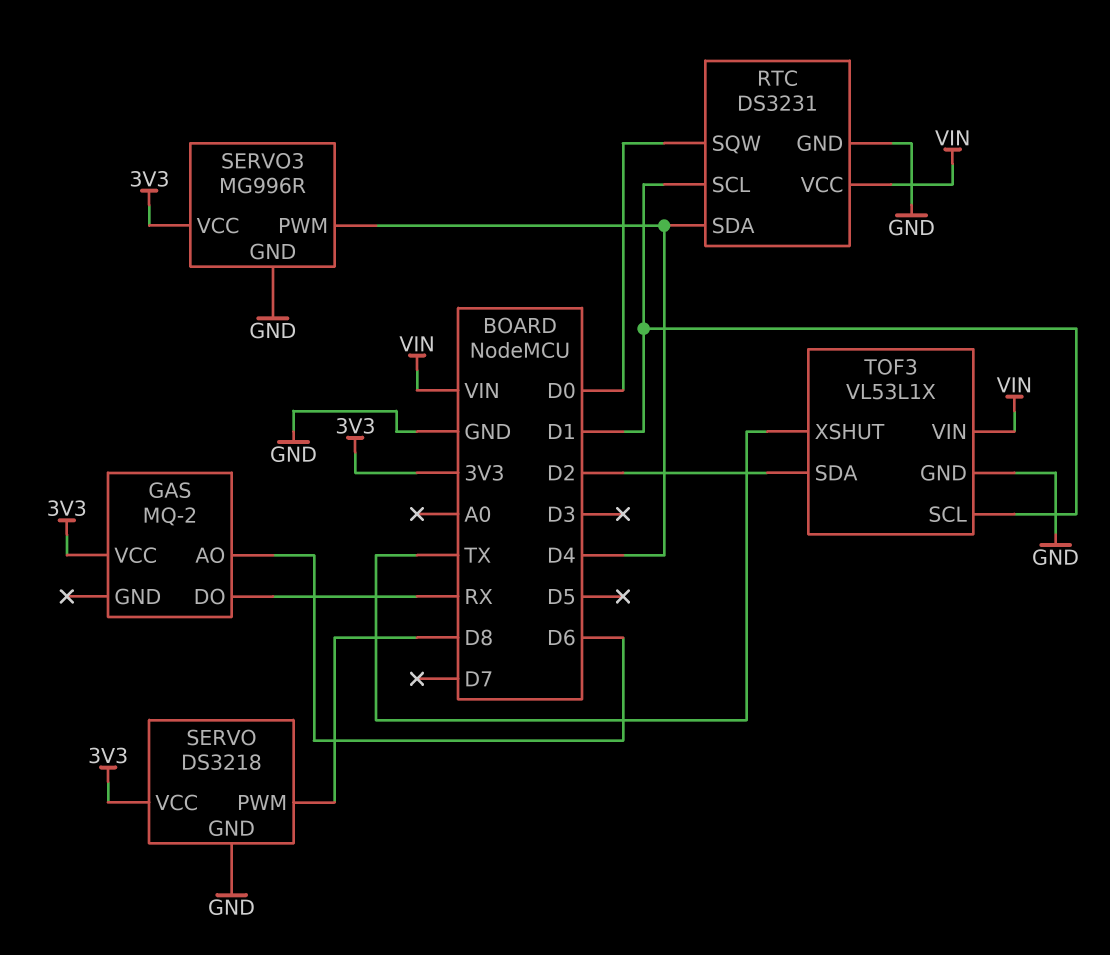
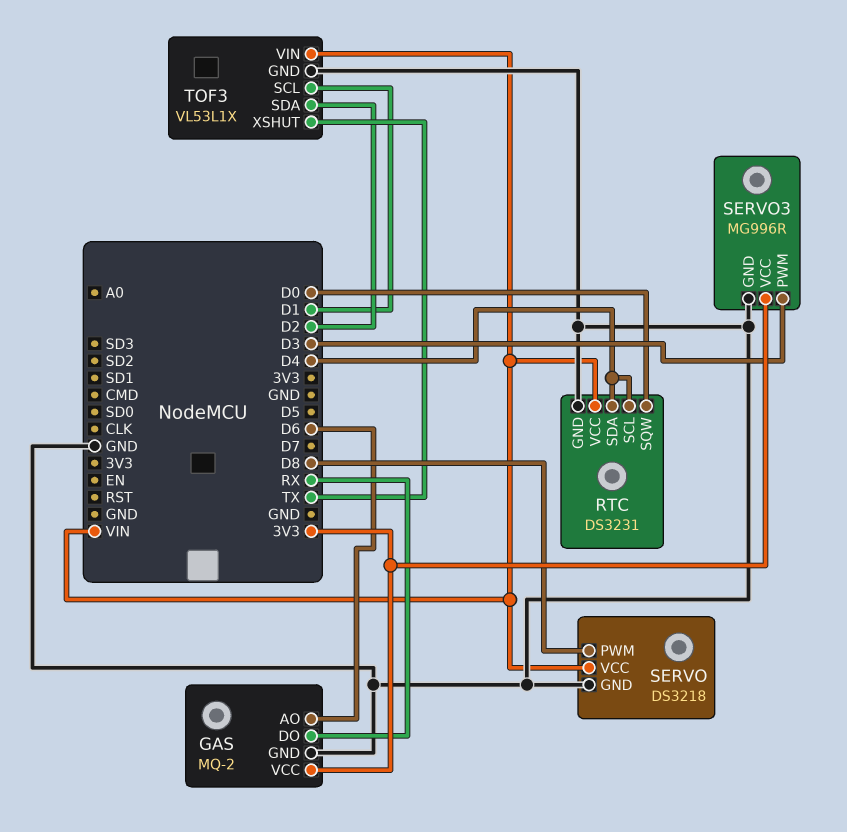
GAS pin GND: none -> GND
RTC pin SCL: D1 -> D4
SERVO pin VCC: 3V3 -> VIN
SERVO3 pin PWM: D4 -> D3

